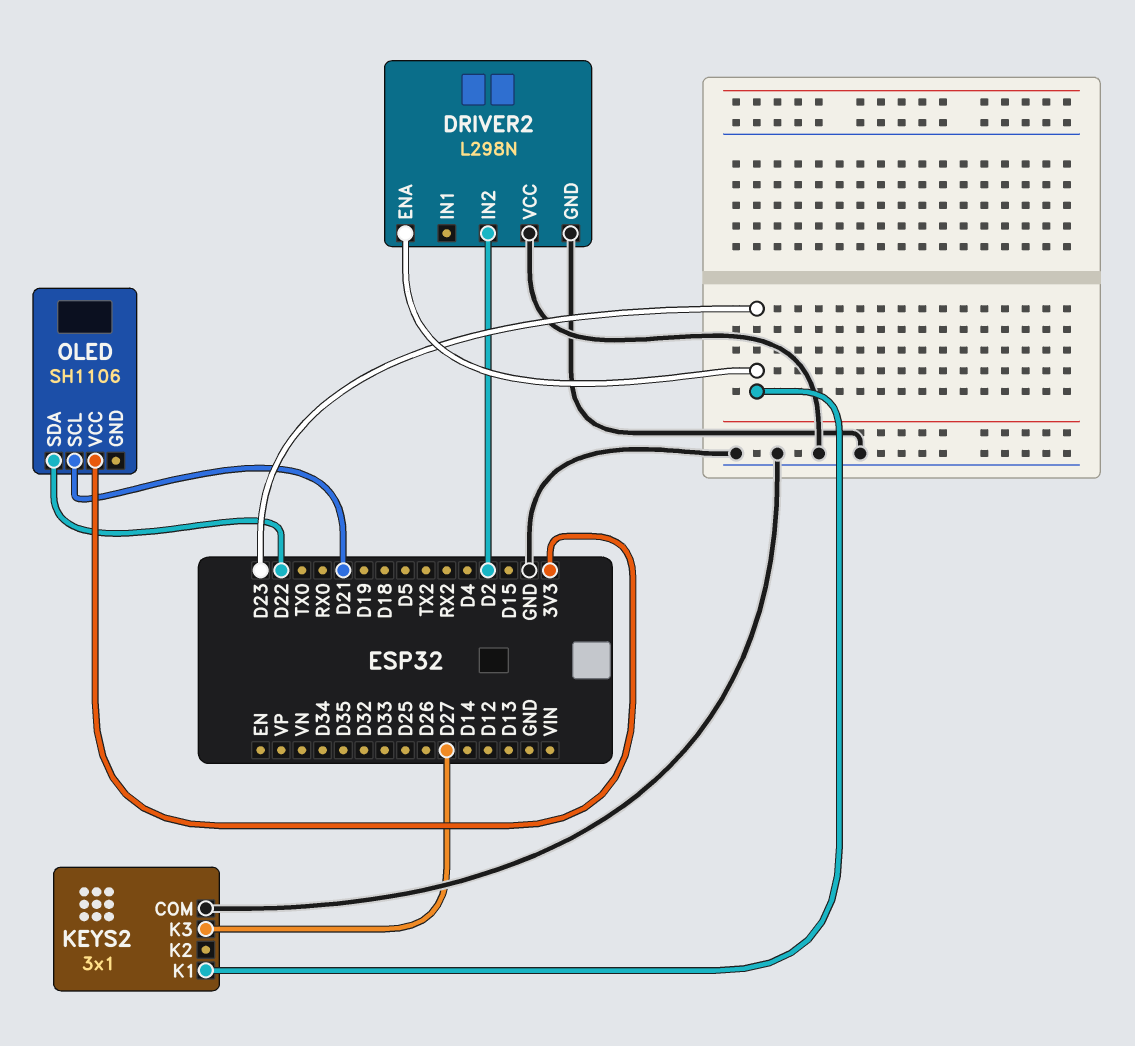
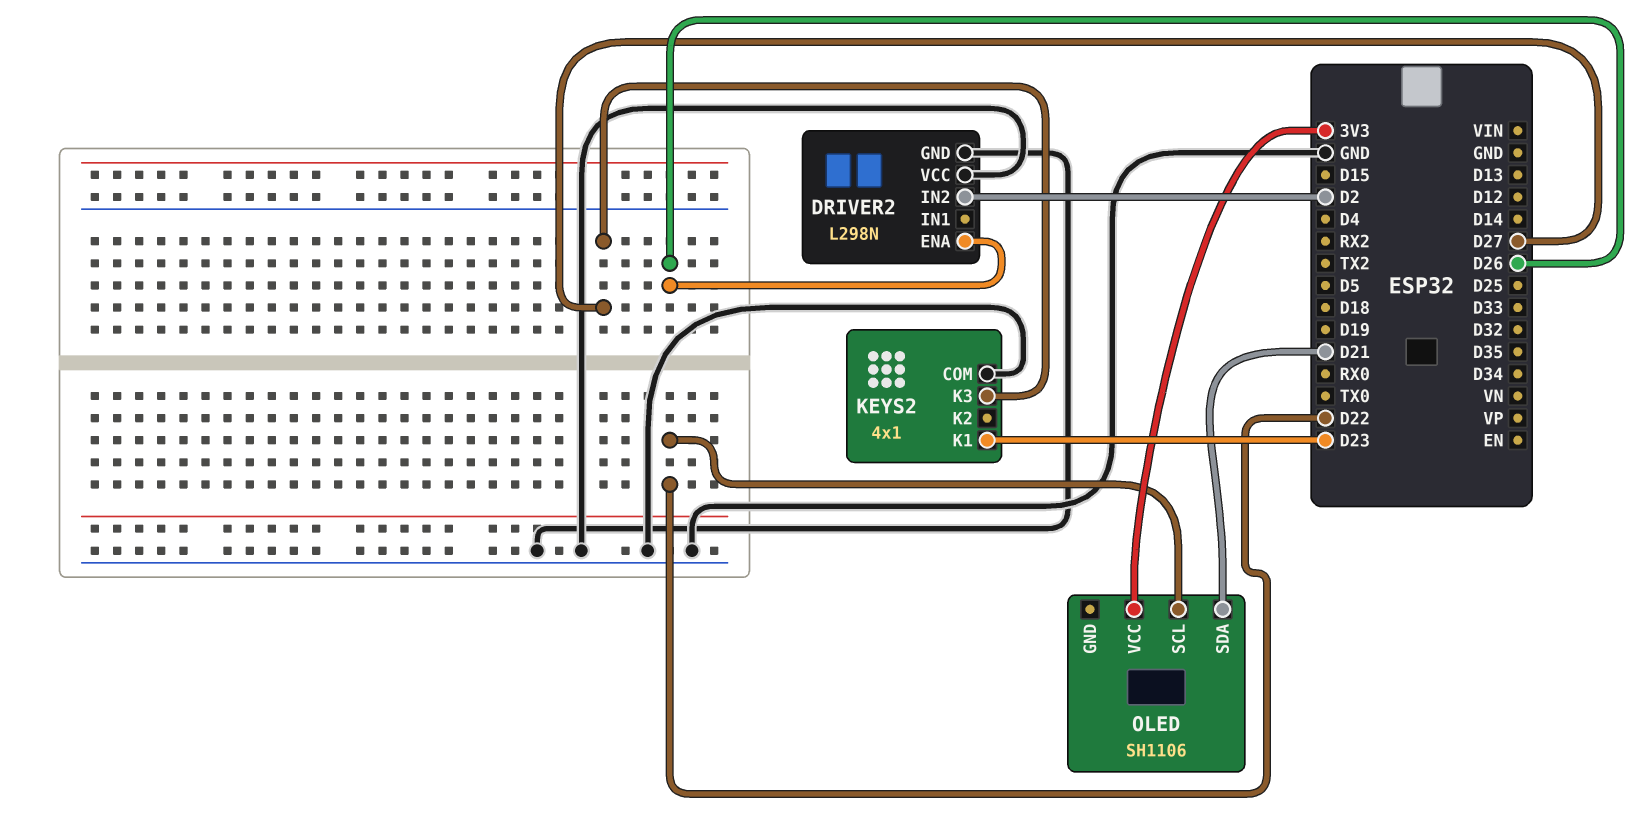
DRIVER2 pin ENA: D23 -> D26
KEYS2: 3x1 -> 4x1
OLED pin SCL: D21 -> D22
OLED pin SDA: D22 -> D21

